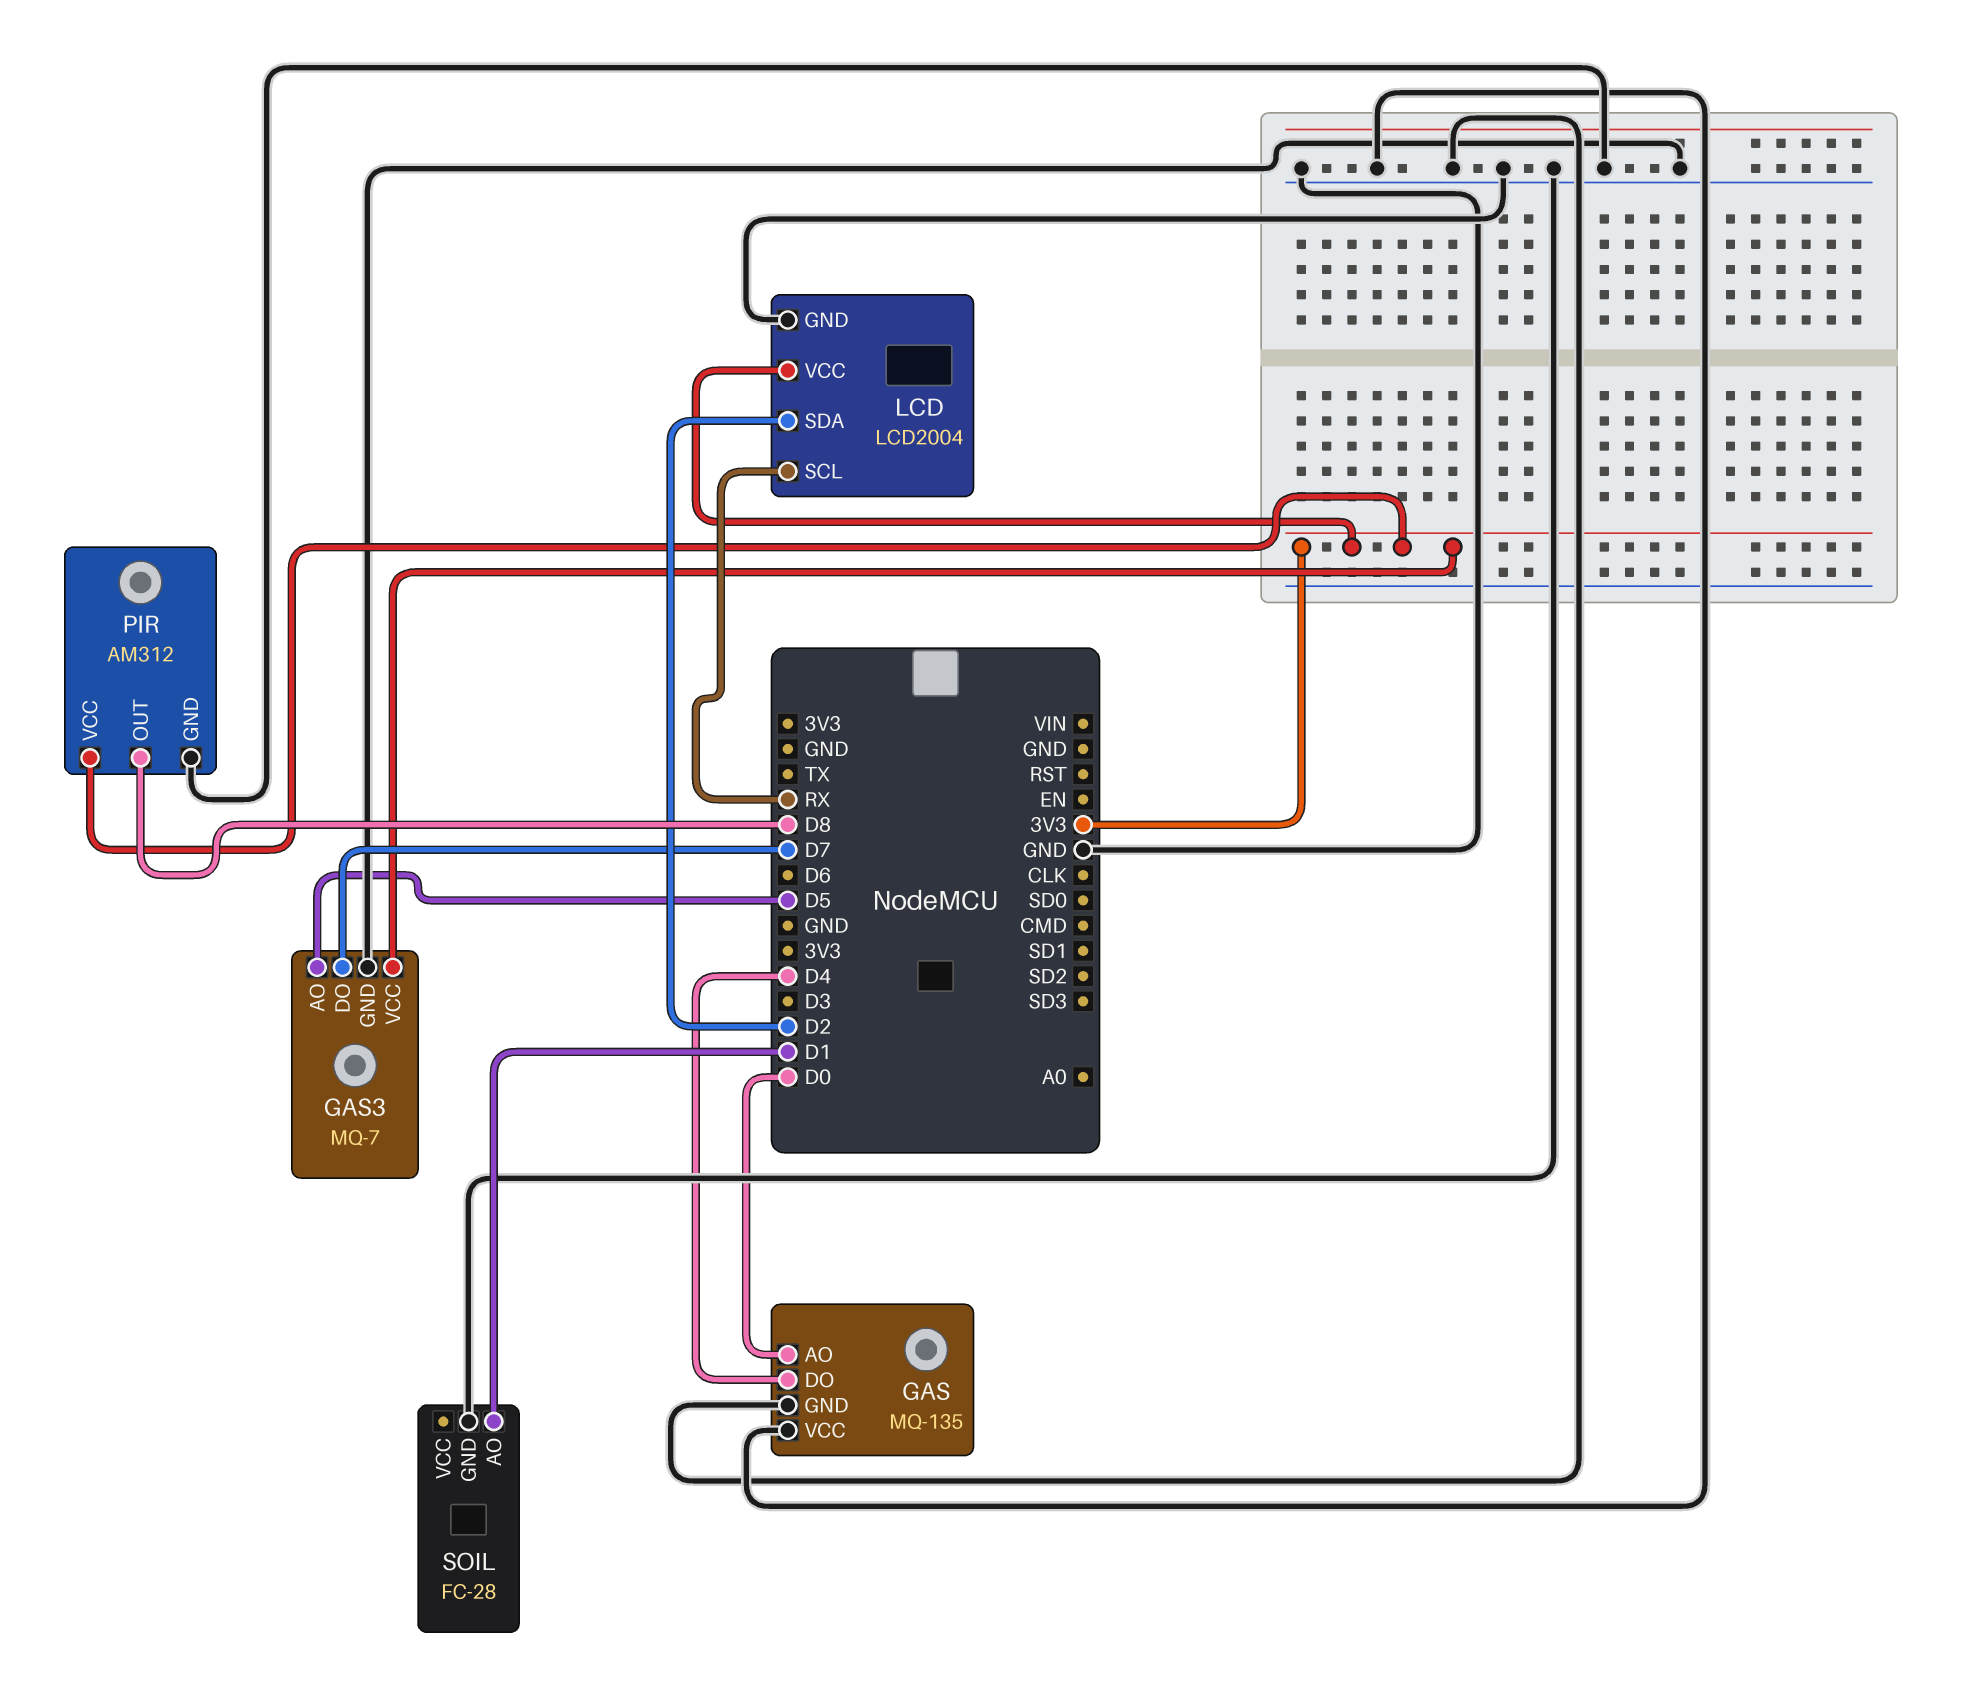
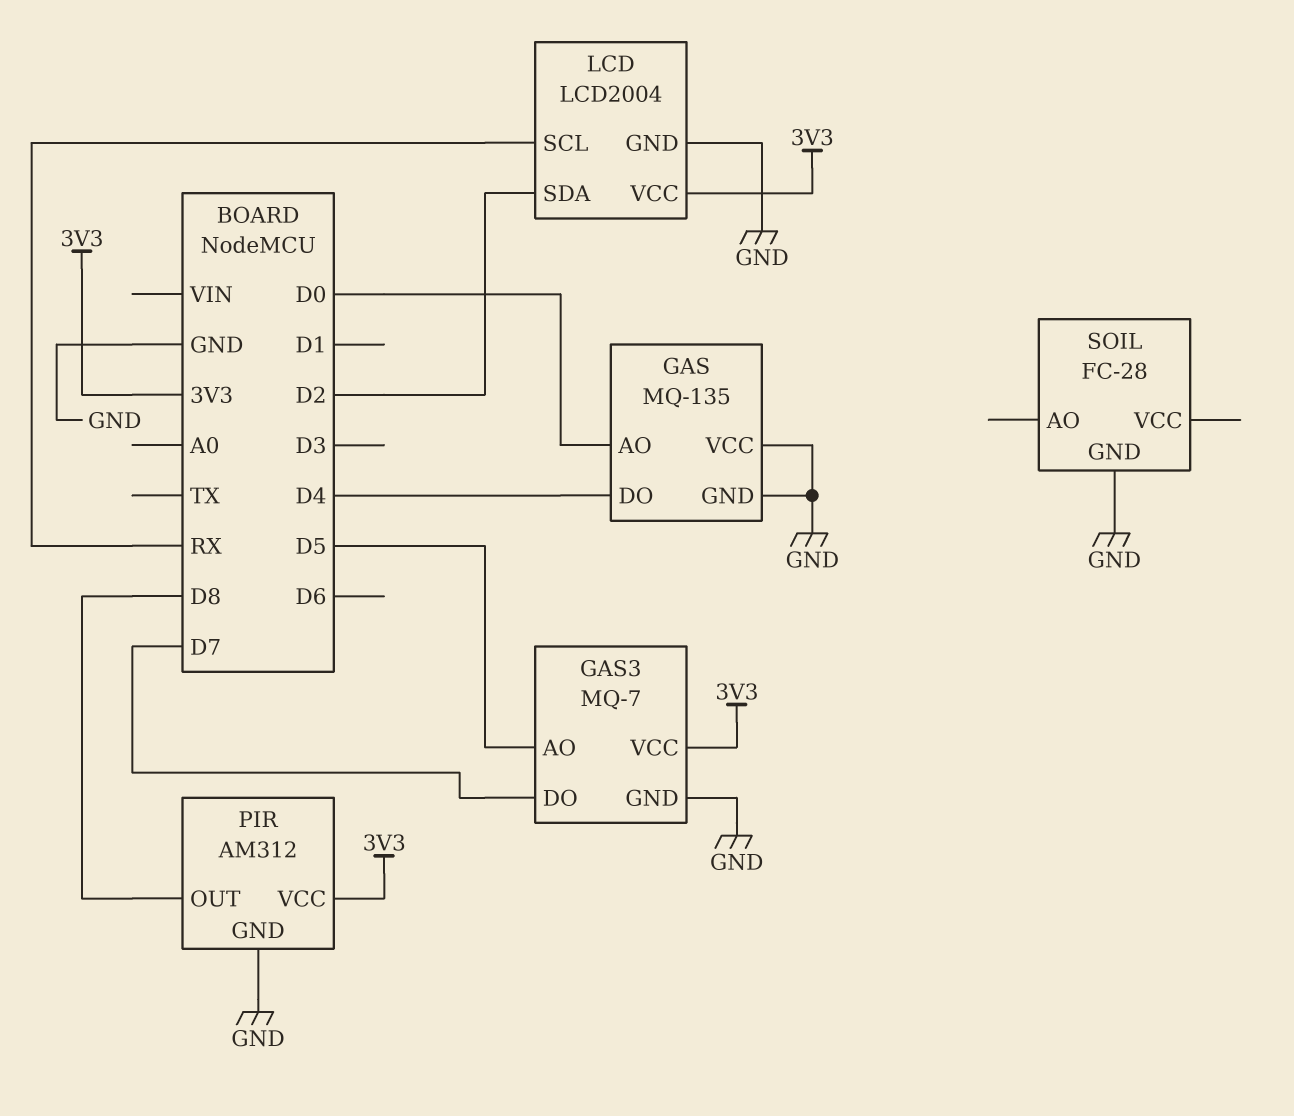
SOIL pin AO: D1 -> none

